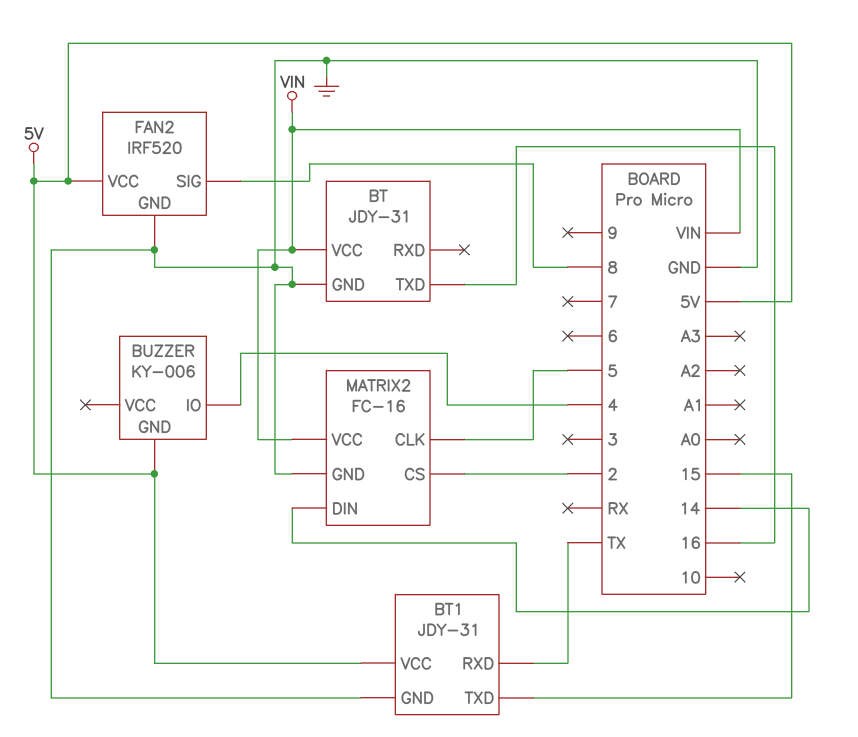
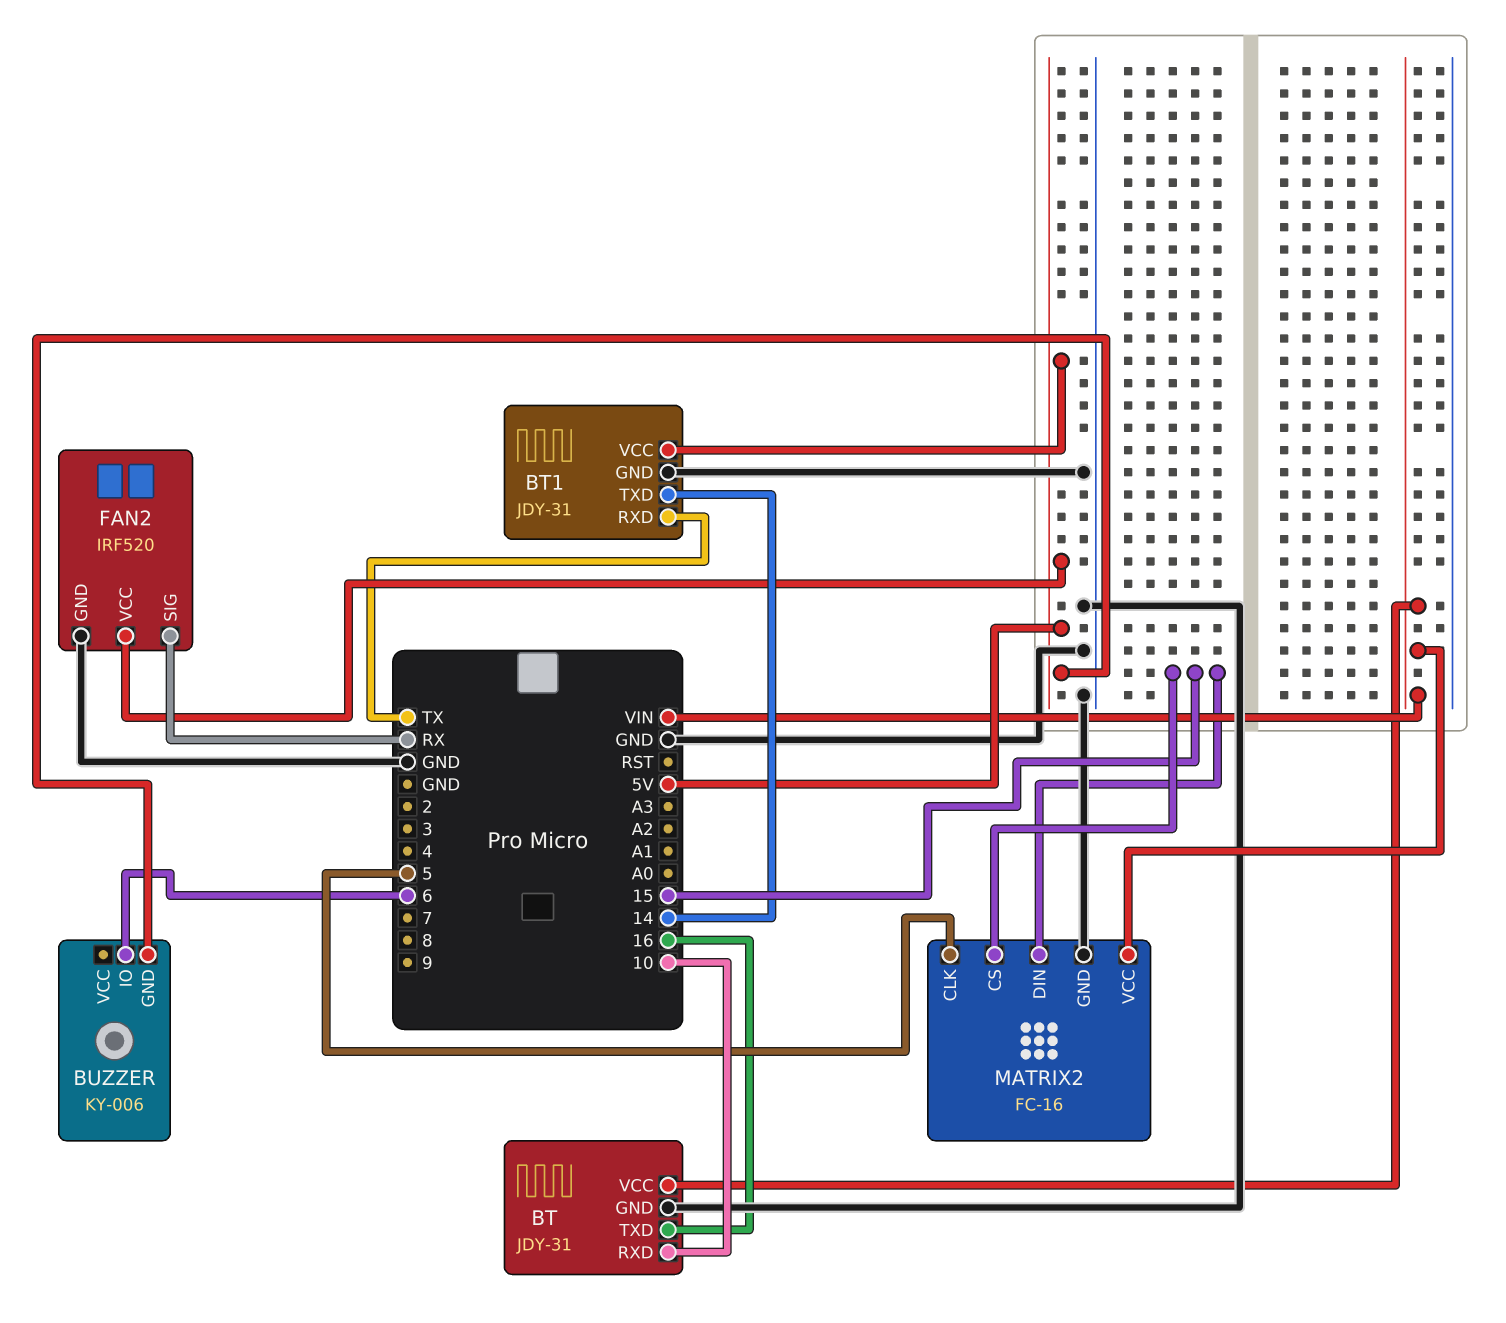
BT pin RXD: none -> 10
BT1 pin TXD: 15 -> 14
BUZZER pin IO: 4 -> 6
FAN2 pin SIG: 8 -> RX
MATRIX2 pin CS: 2 -> 15
MATRIX2 pin DIN: 14 -> 15

